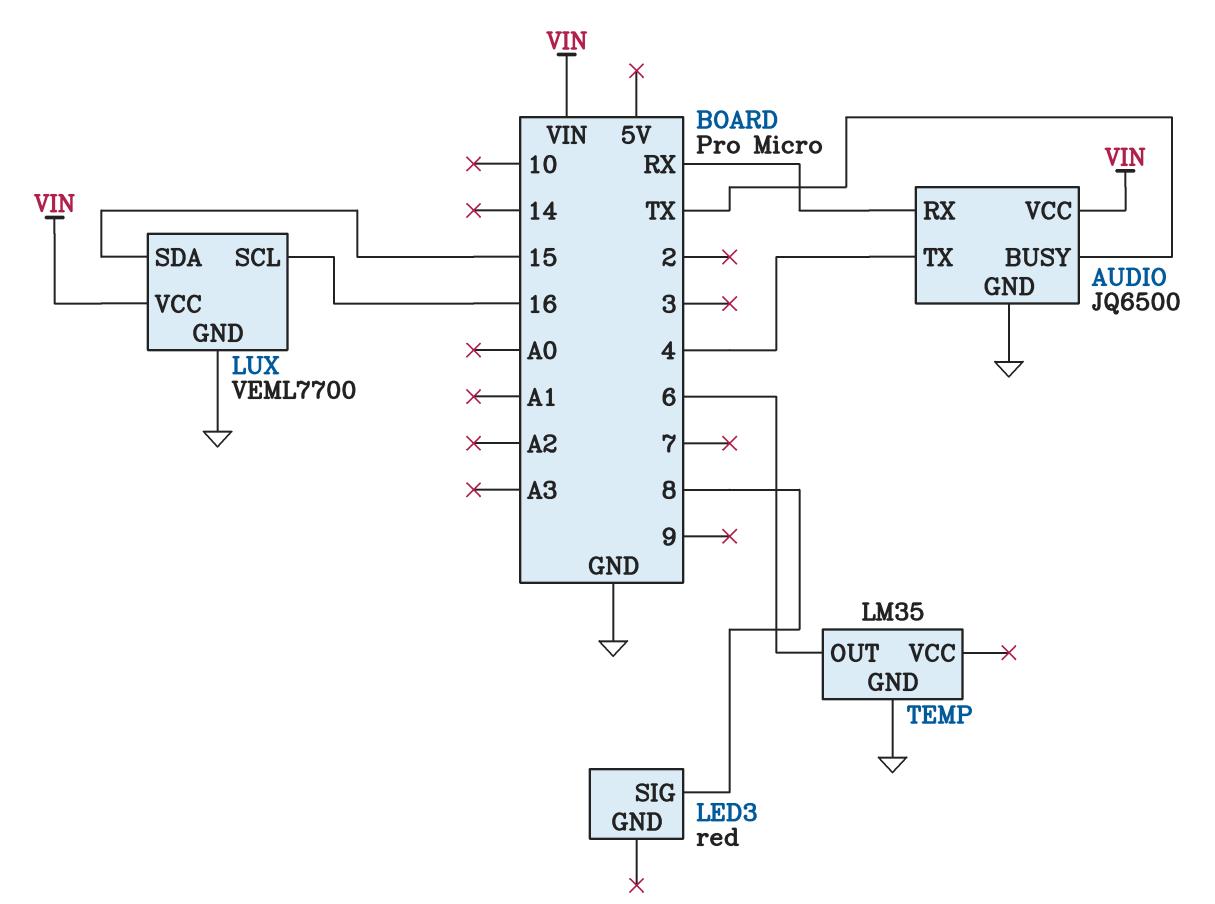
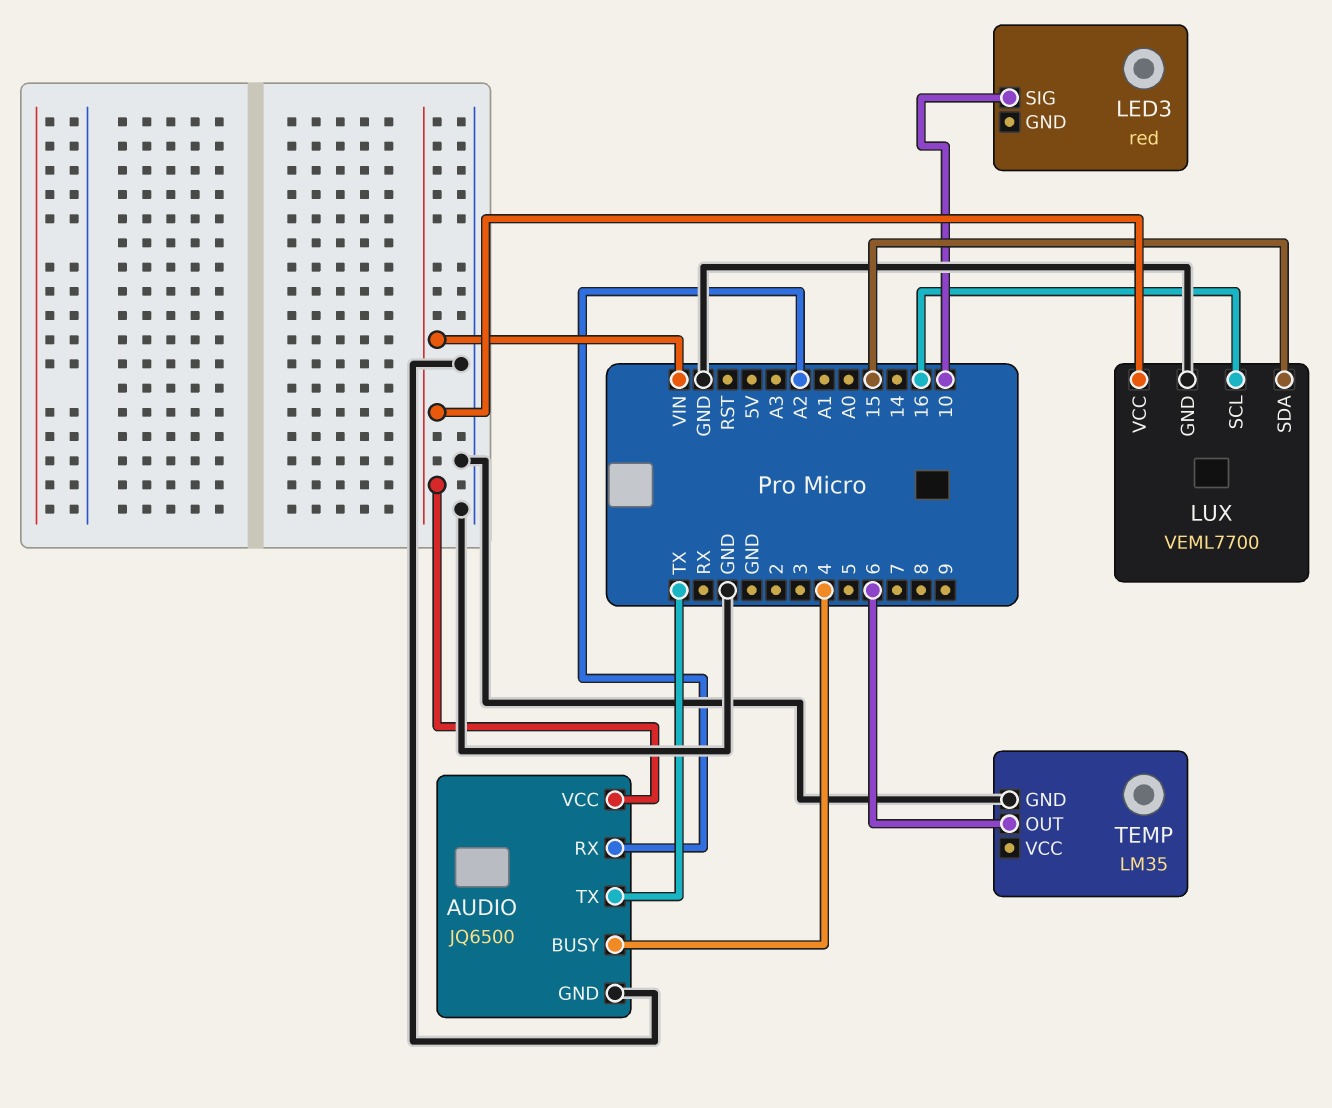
AUDIO pin BUSY: TX -> 4
AUDIO pin RX: RX -> A2
AUDIO pin TX: 4 -> TX
LED3 pin SIG: 8 -> 10

